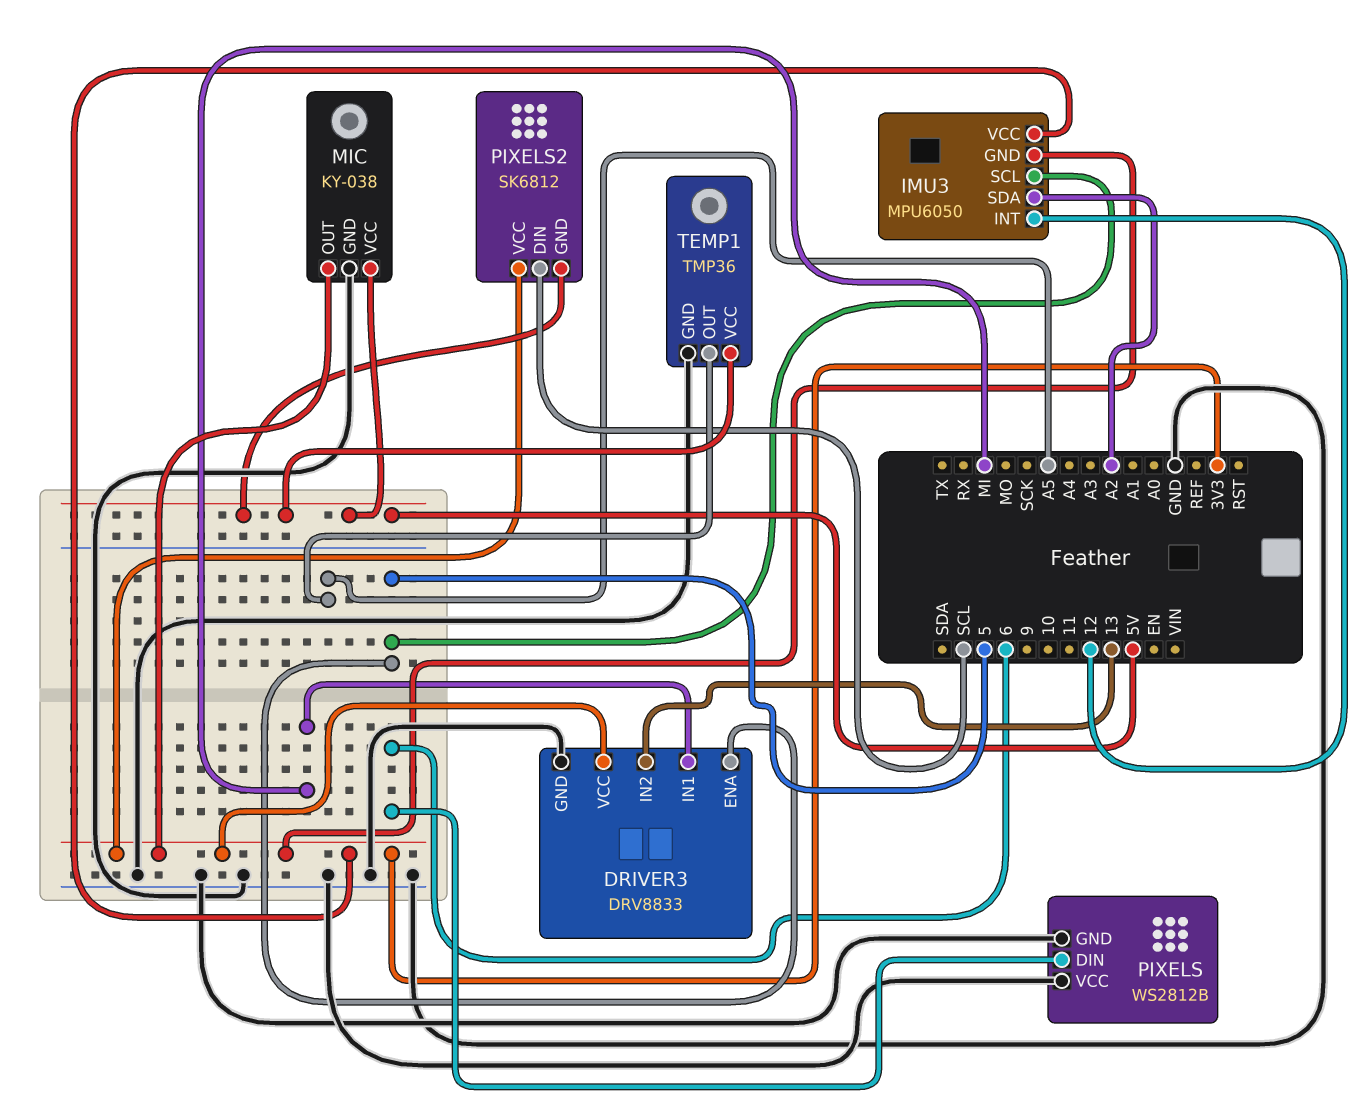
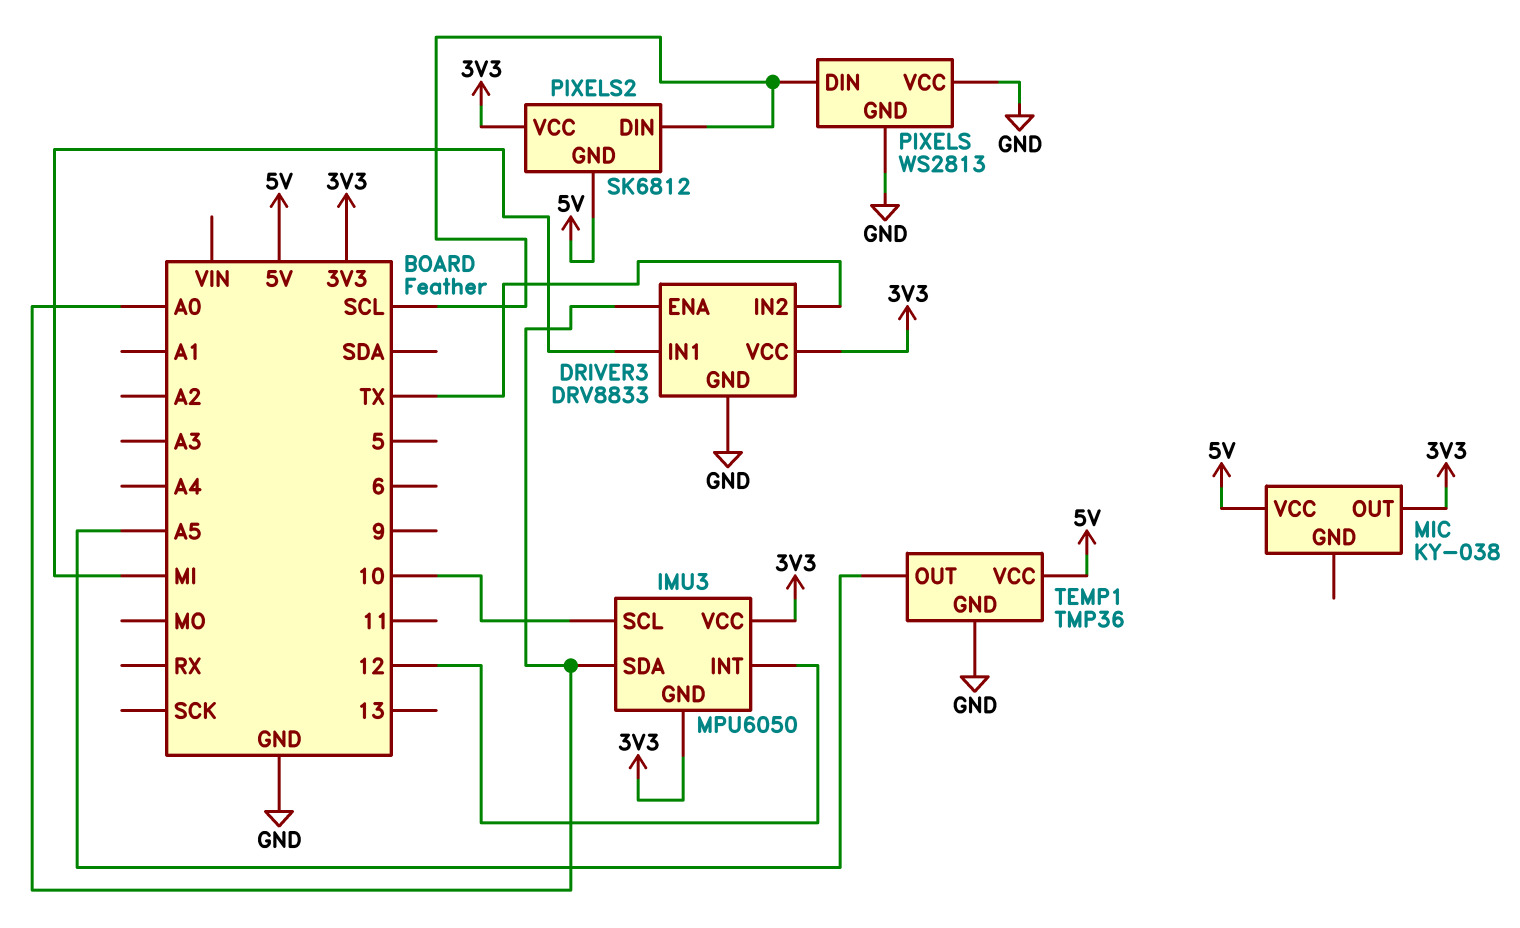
DRIVER3 pin ENA: 5 -> A0
DRIVER3 pin IN2: 13 -> TX
IMU3 pin SCL: 5 -> 10
IMU3 pin SDA: A2 -> A0
MIC pin GND: GND -> none
PIXELS: WS2812B -> WS2813
PIXELS pin DIN: 6 -> SCL

